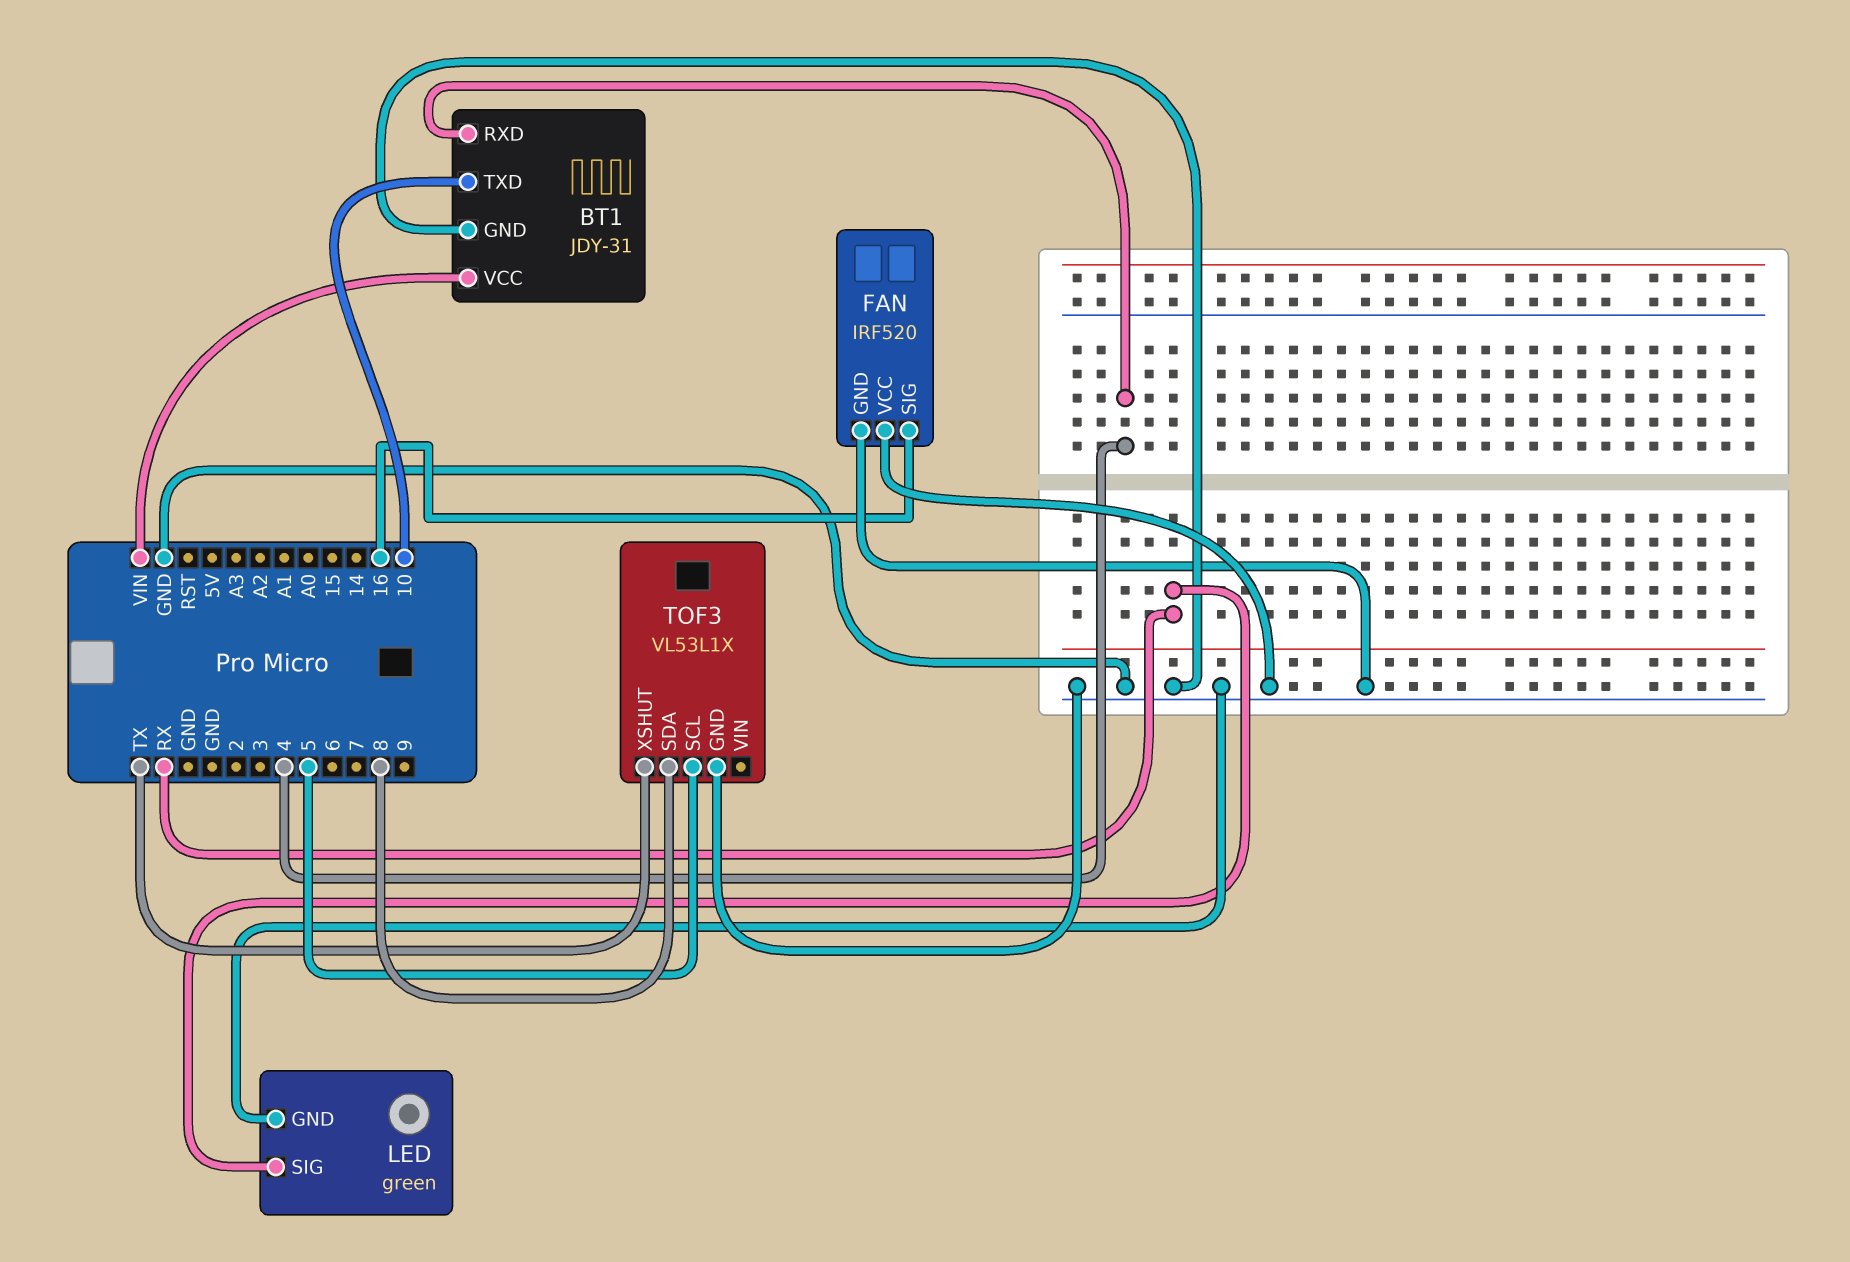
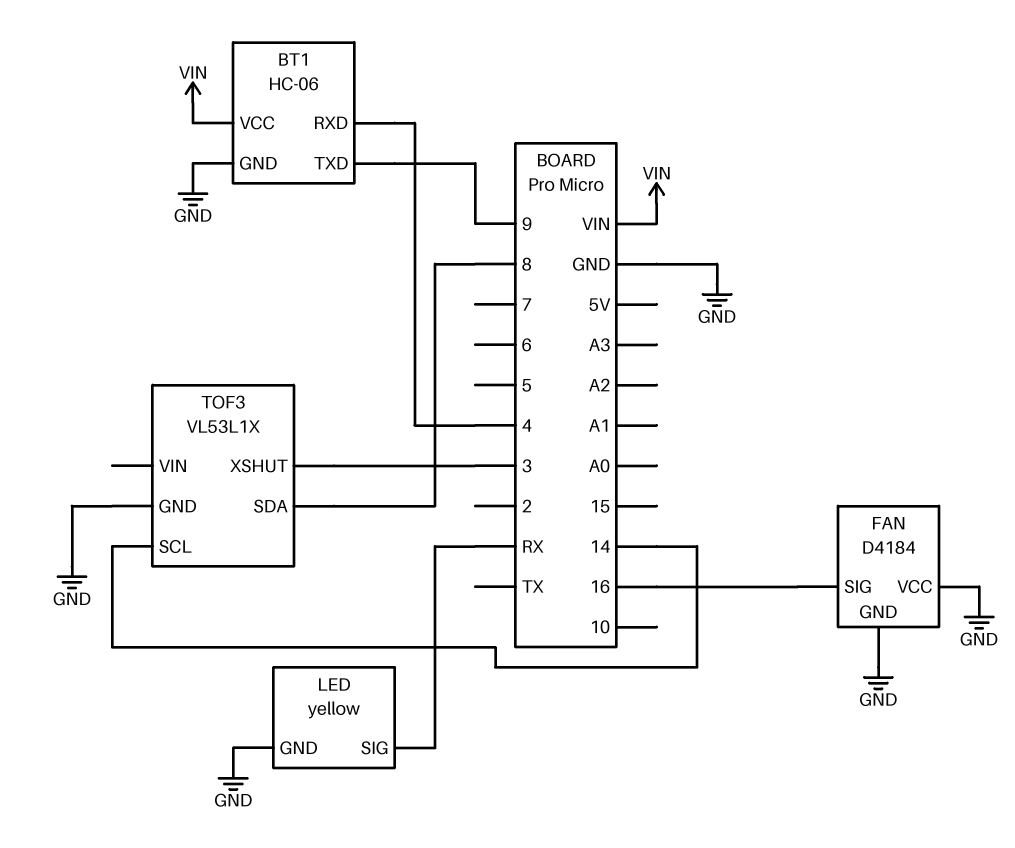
BT1: JDY-31 -> HC-06
BT1 pin TXD: 10 -> 9
FAN: IRF520 -> D4184
LED: green -> yellow
TOF3 pin SCL: 5 -> 14
TOF3 pin XSHUT: TX -> 3

